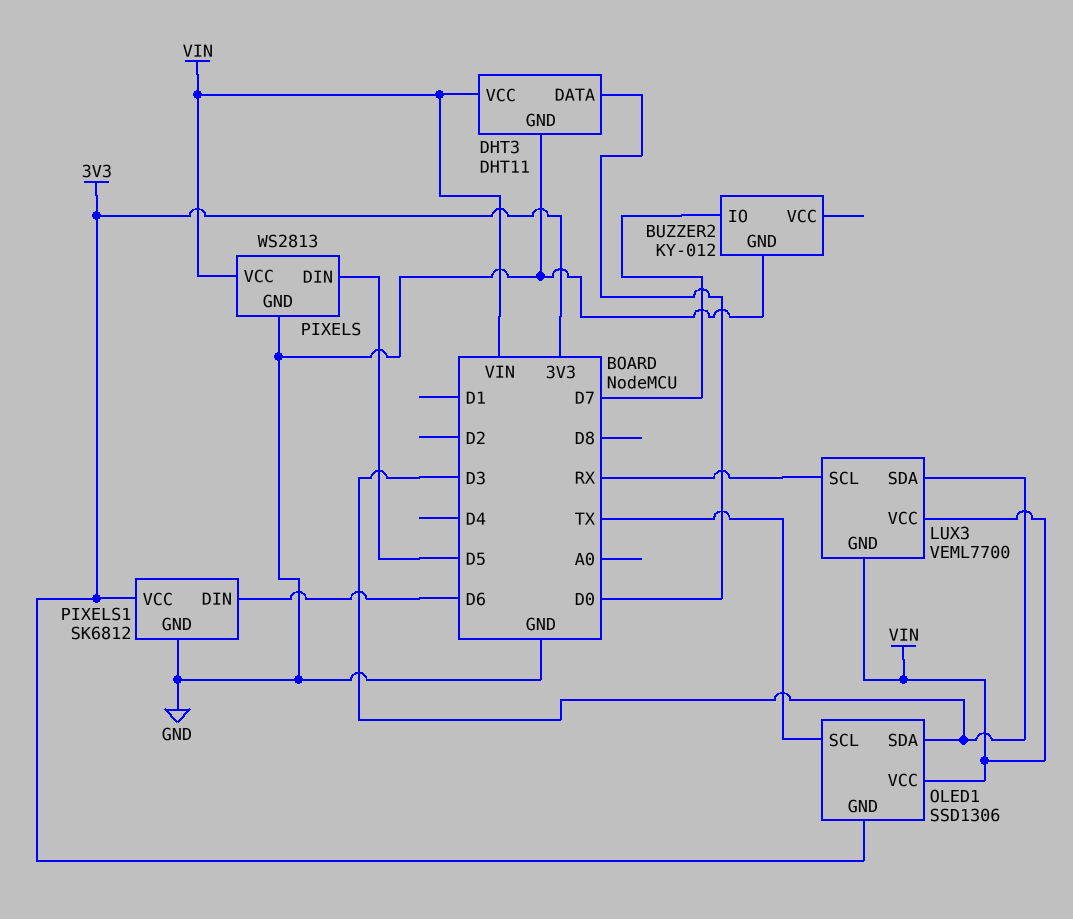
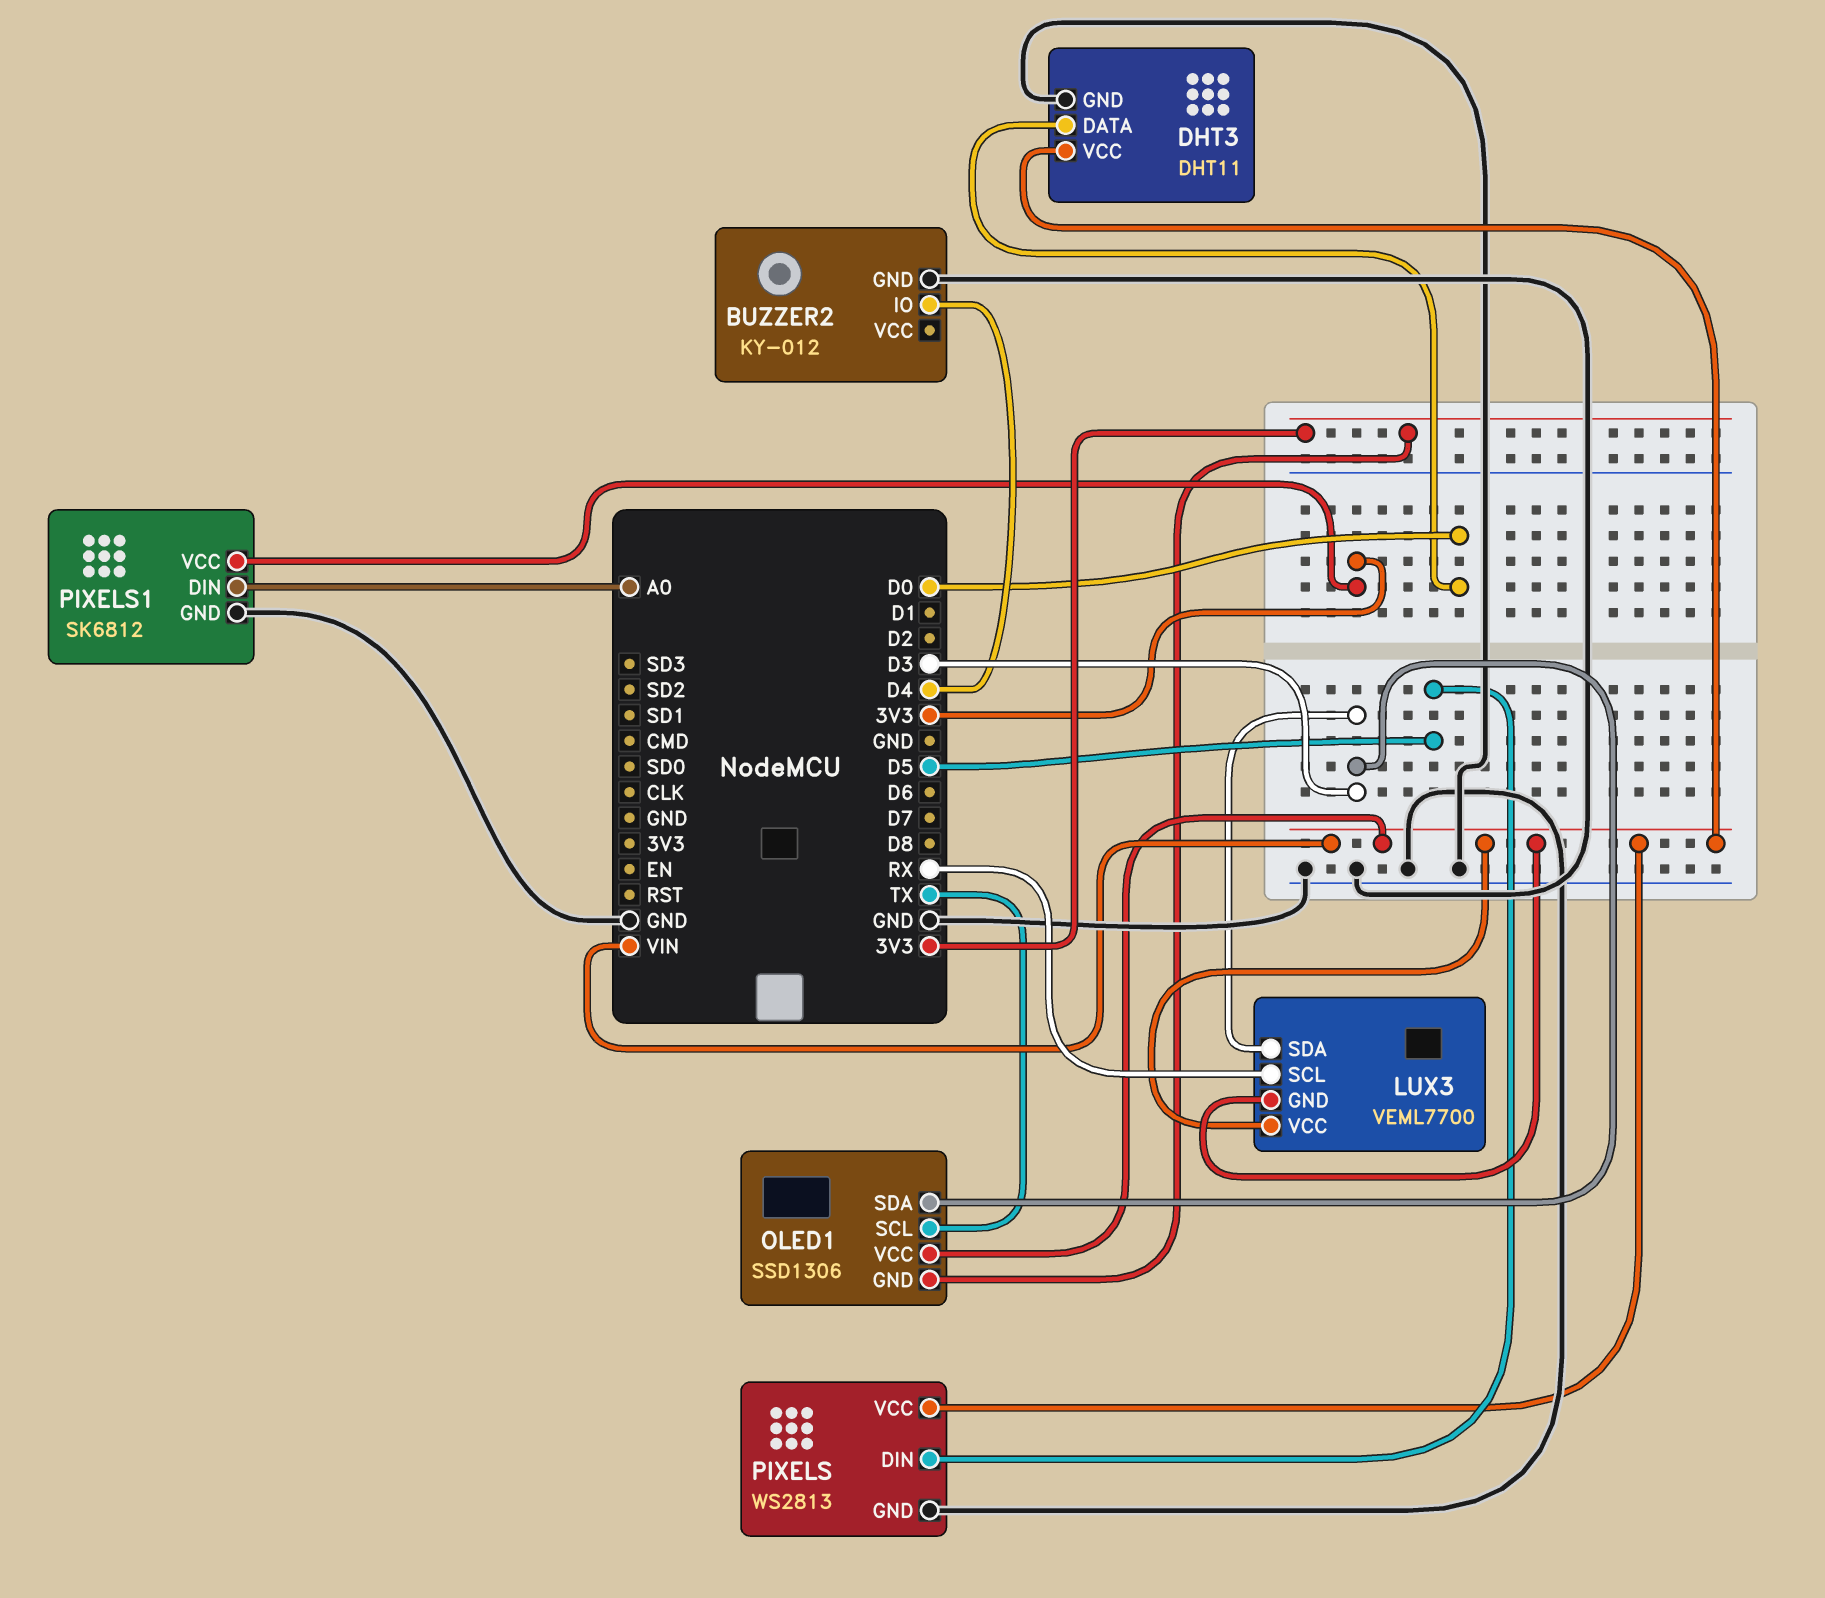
BUZZER2 pin IO: D7 -> D4
PIXELS1 pin DIN: D6 -> A0

